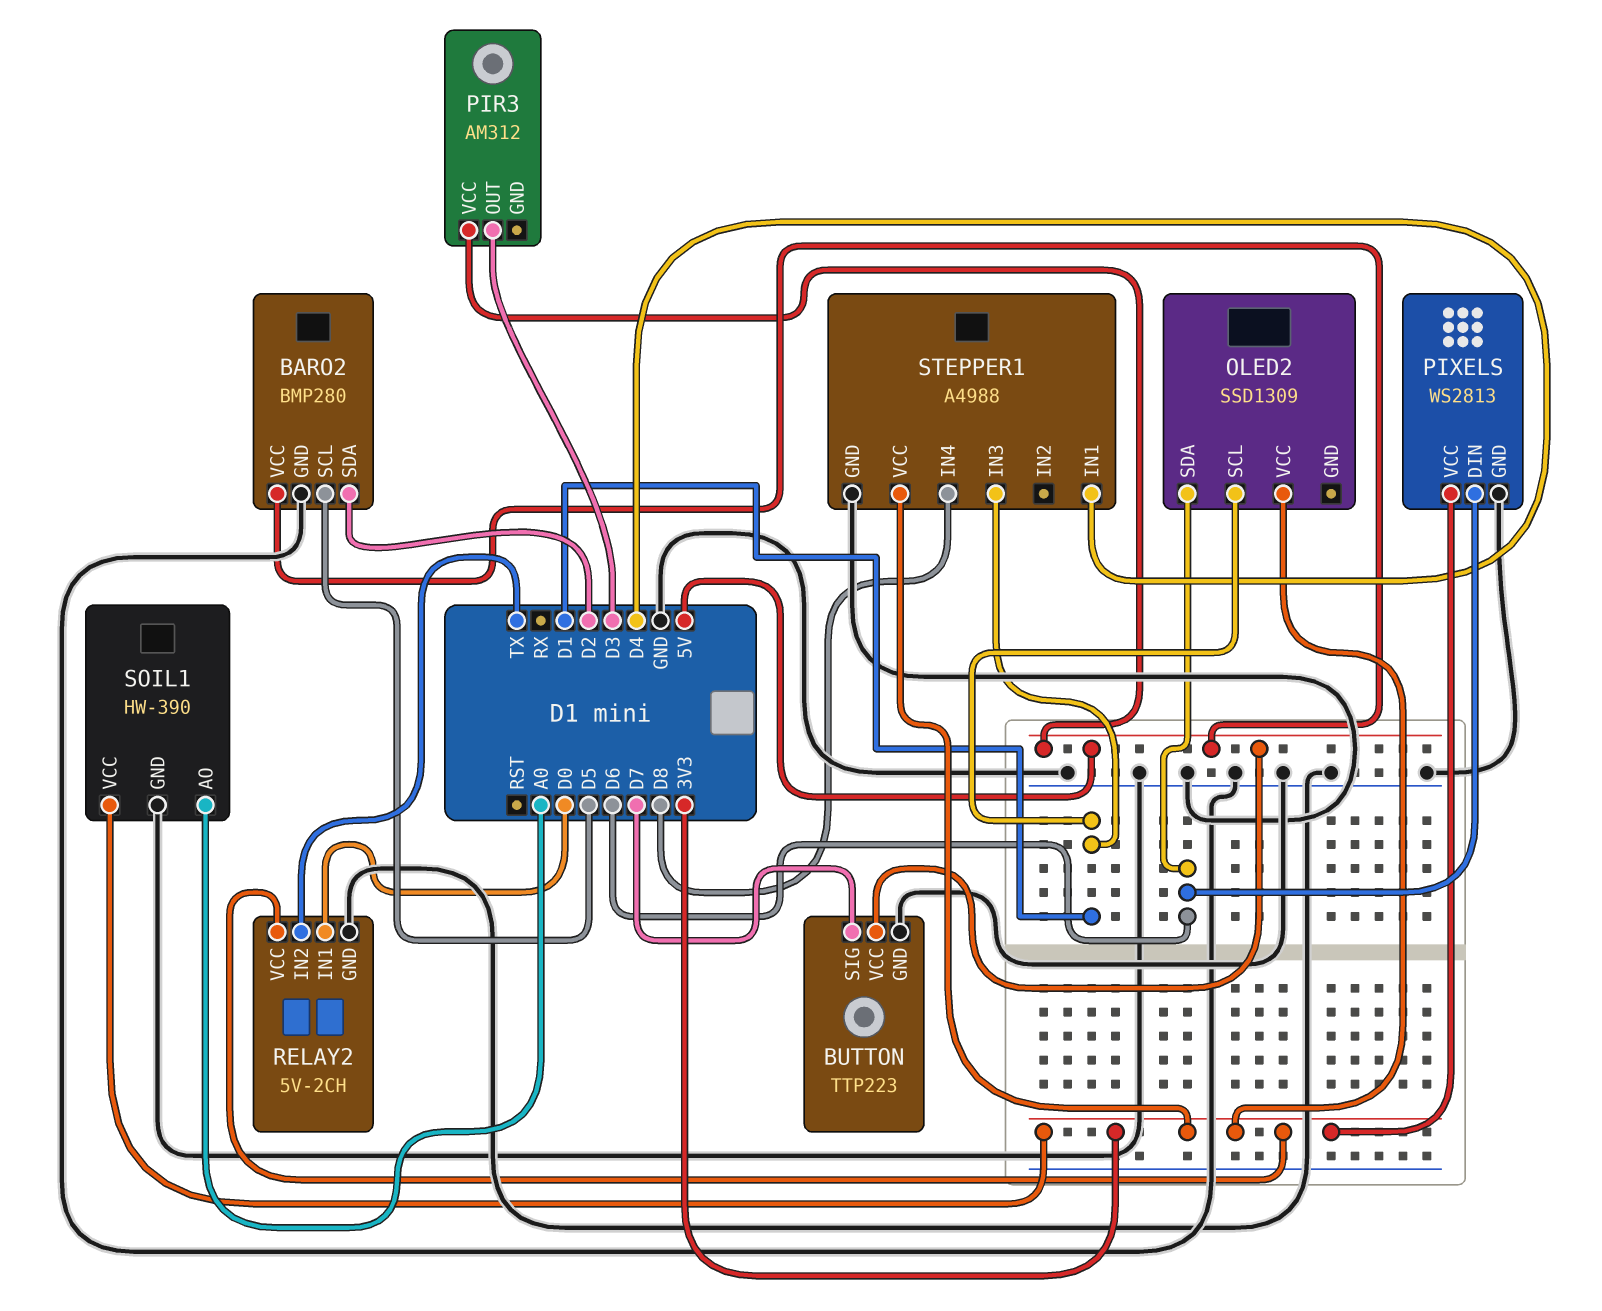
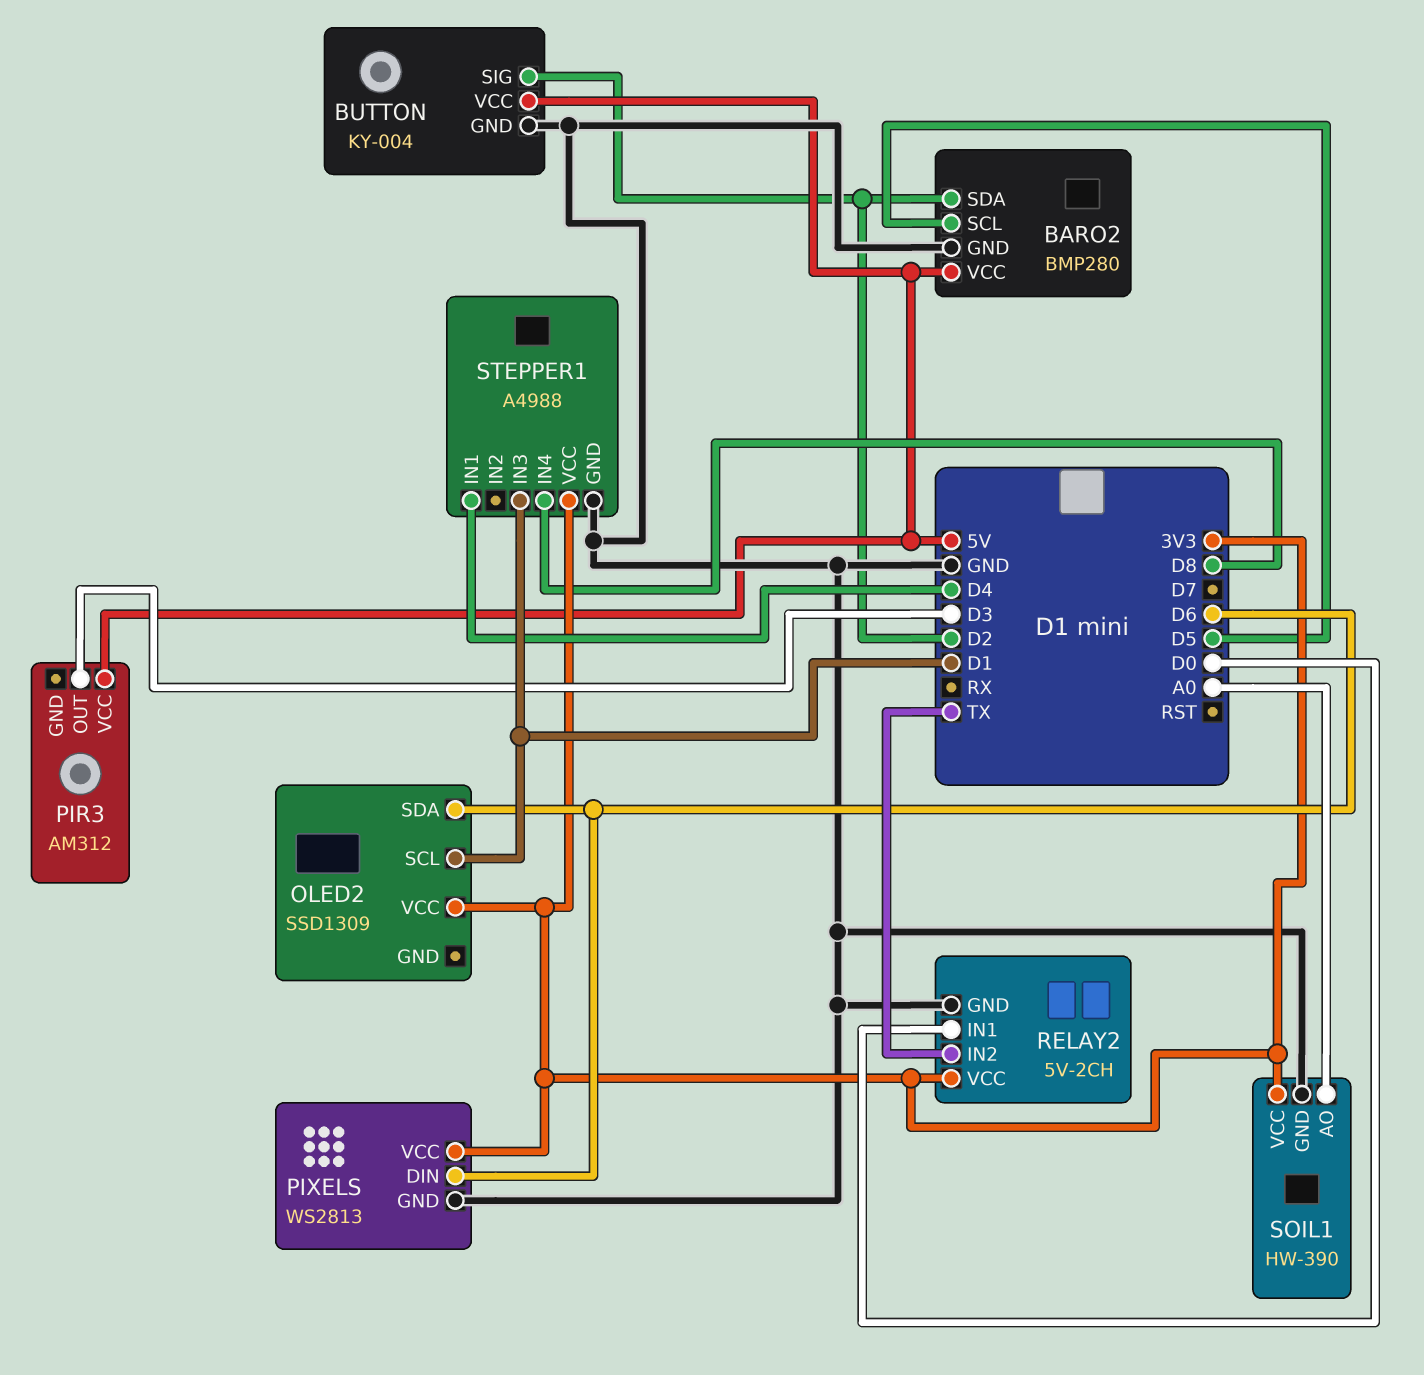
BUTTON: TTP223 -> KY-004
BUTTON pin SIG: D7 -> D2

